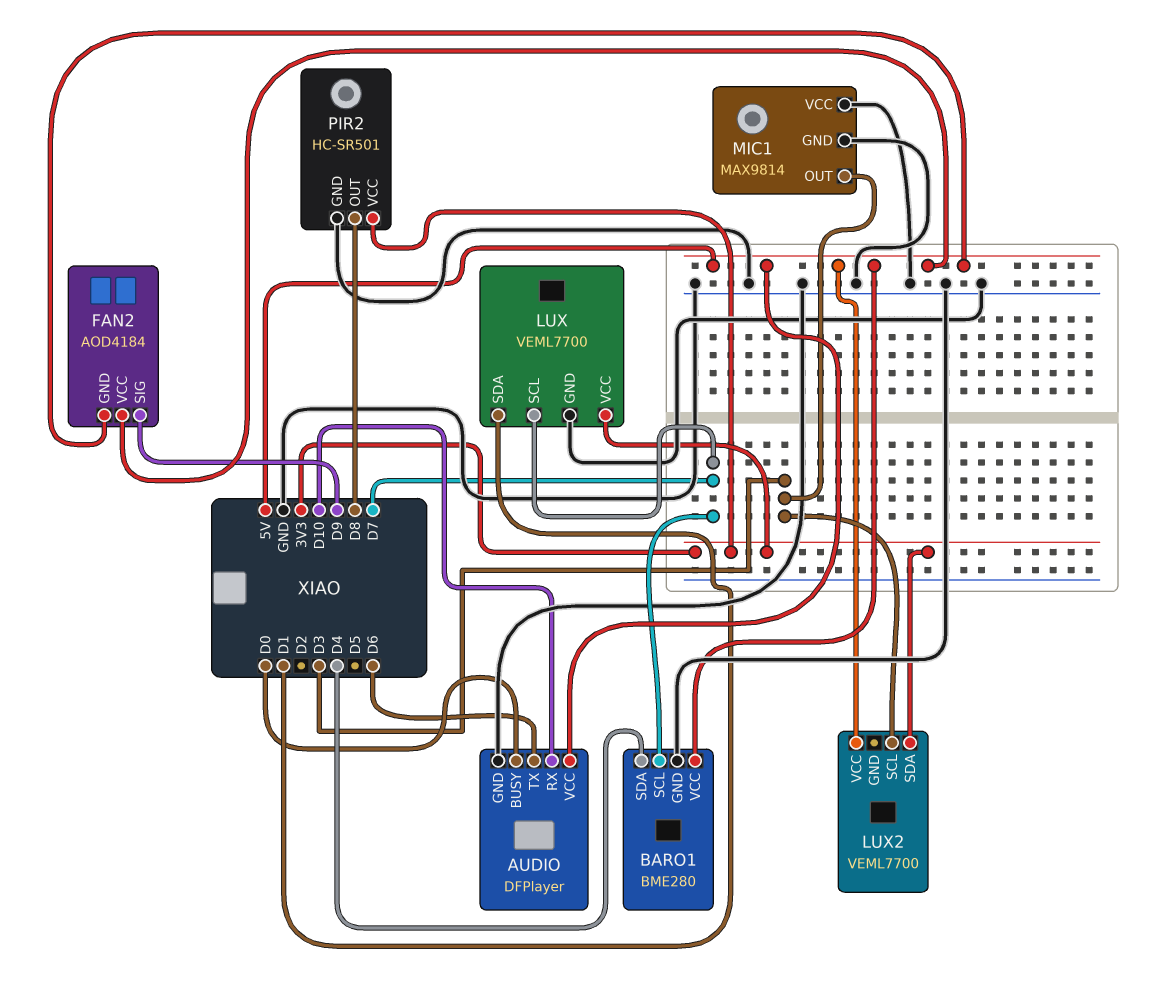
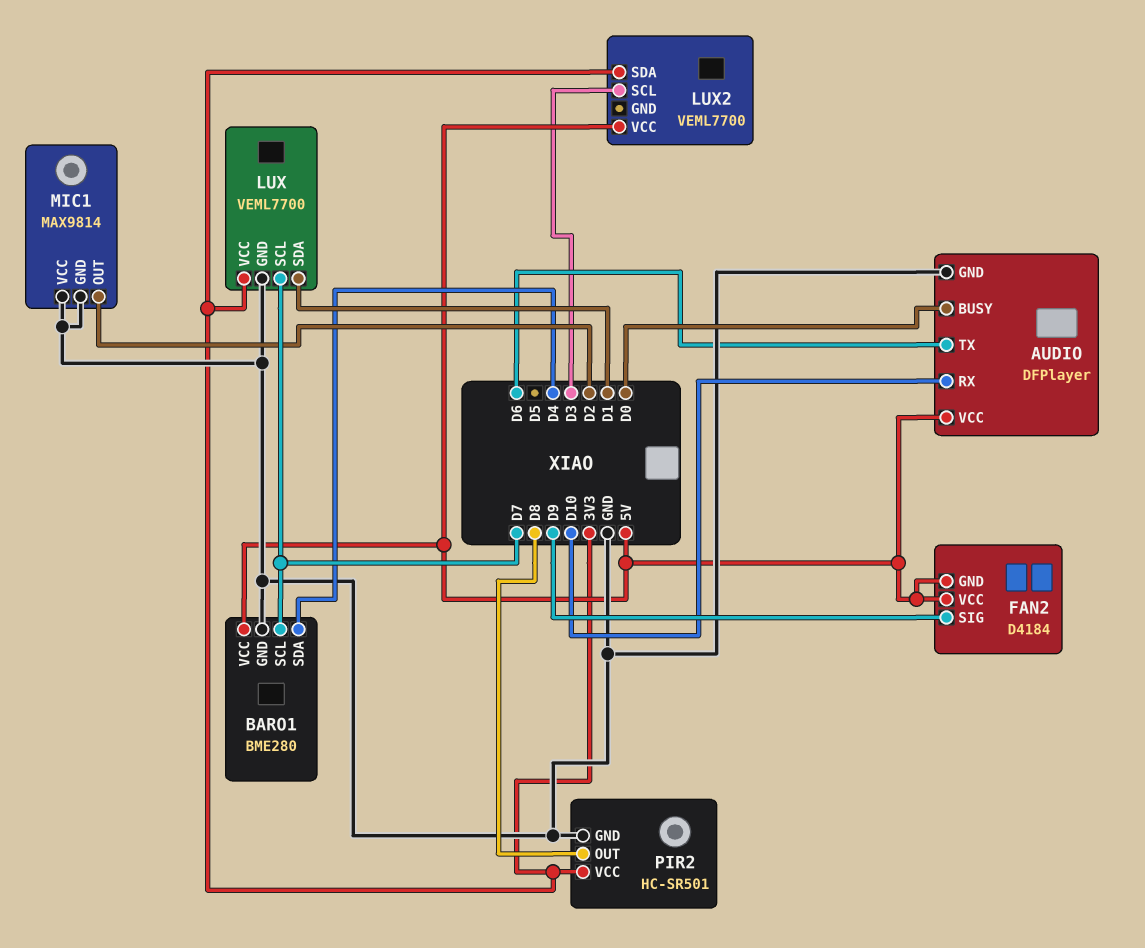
FAN2: AOD4184 -> D4184
MIC1 pin OUT: D3 -> D2

